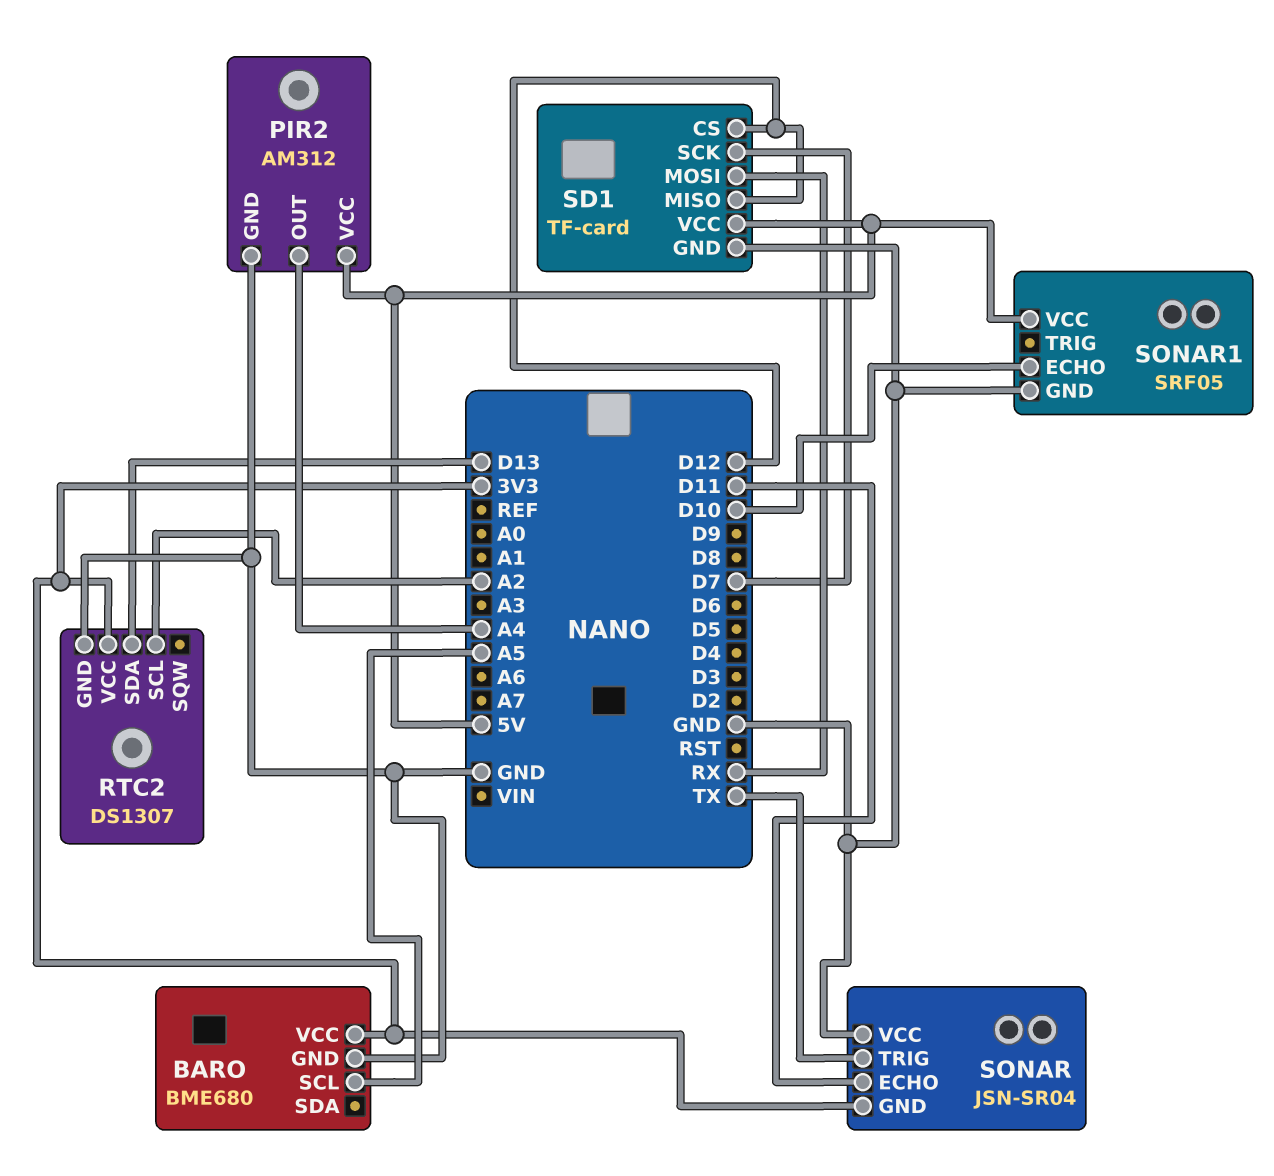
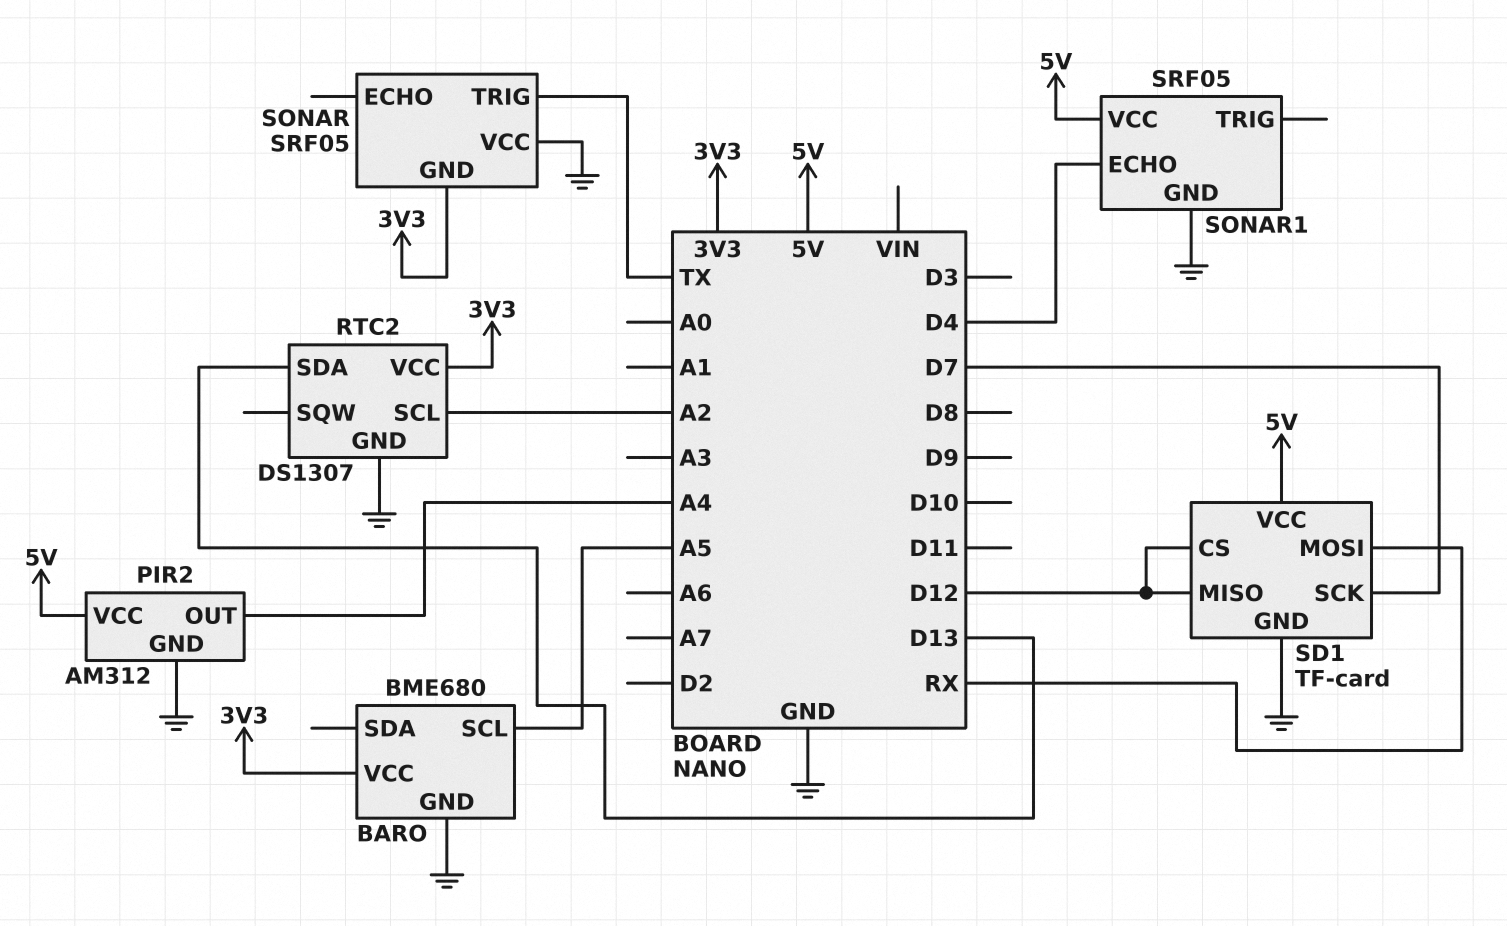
SONAR: JSN-SR04 -> SRF05
SONAR pin ECHO: D11 -> none
SONAR1 pin ECHO: D10 -> D4

